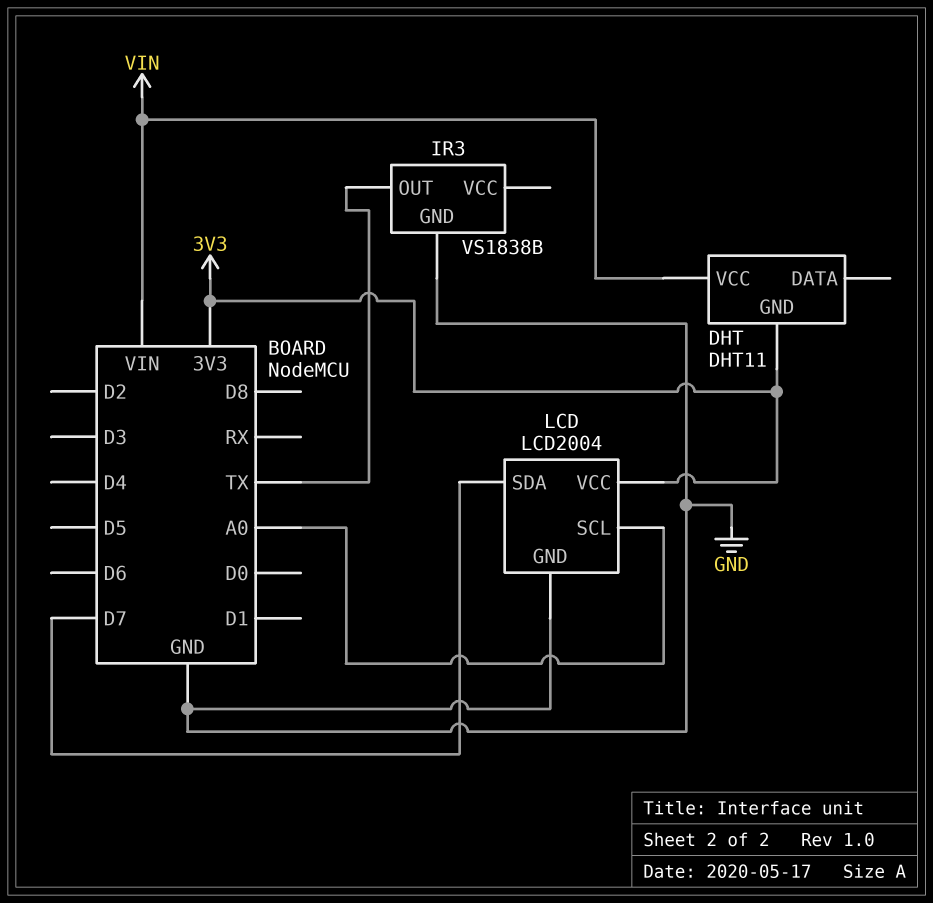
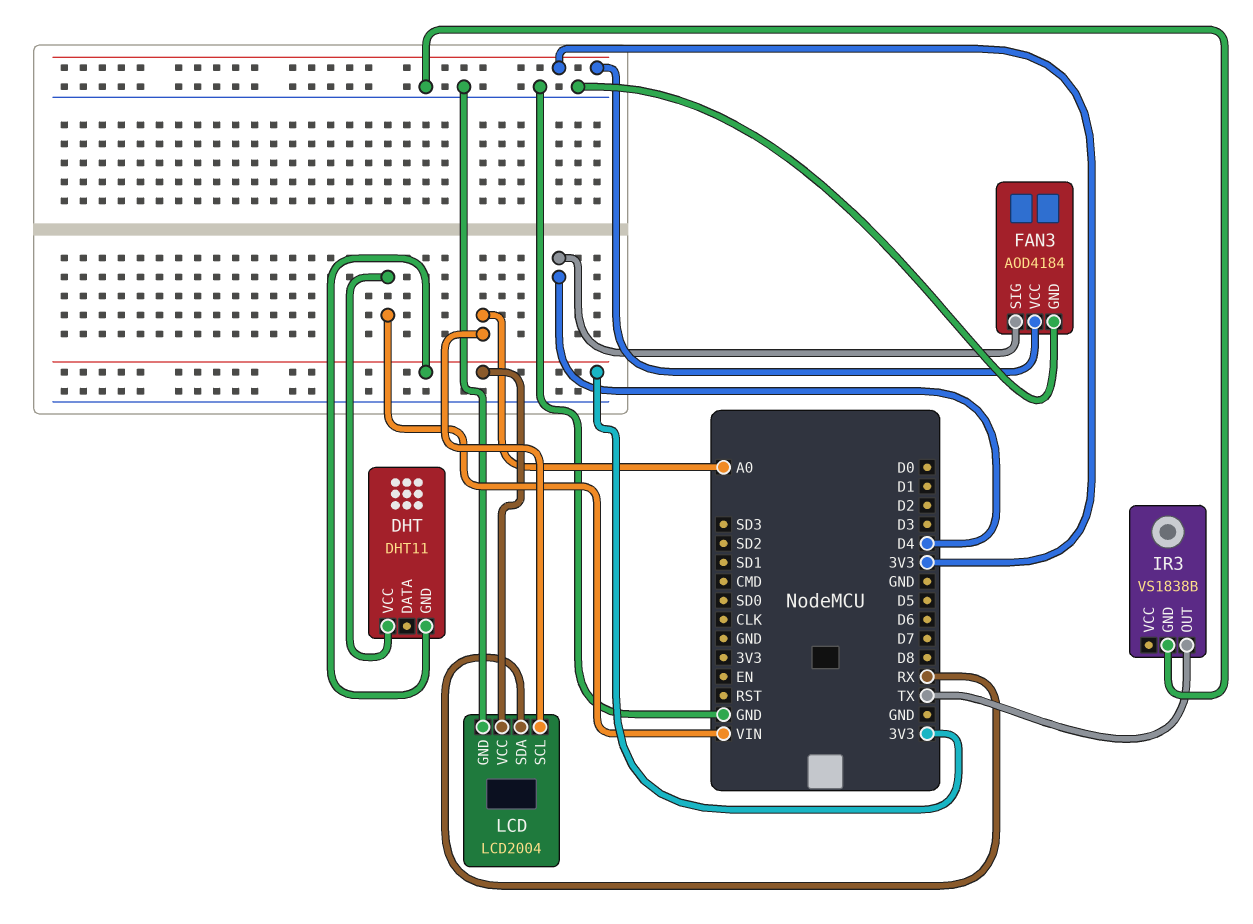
FAN3: none -> AOD4184
FAN3 pin GND: none -> GND
FAN3 pin SIG: none -> D4
FAN3 pin VCC: none -> 3V3
LCD pin SDA: D7 -> RX

